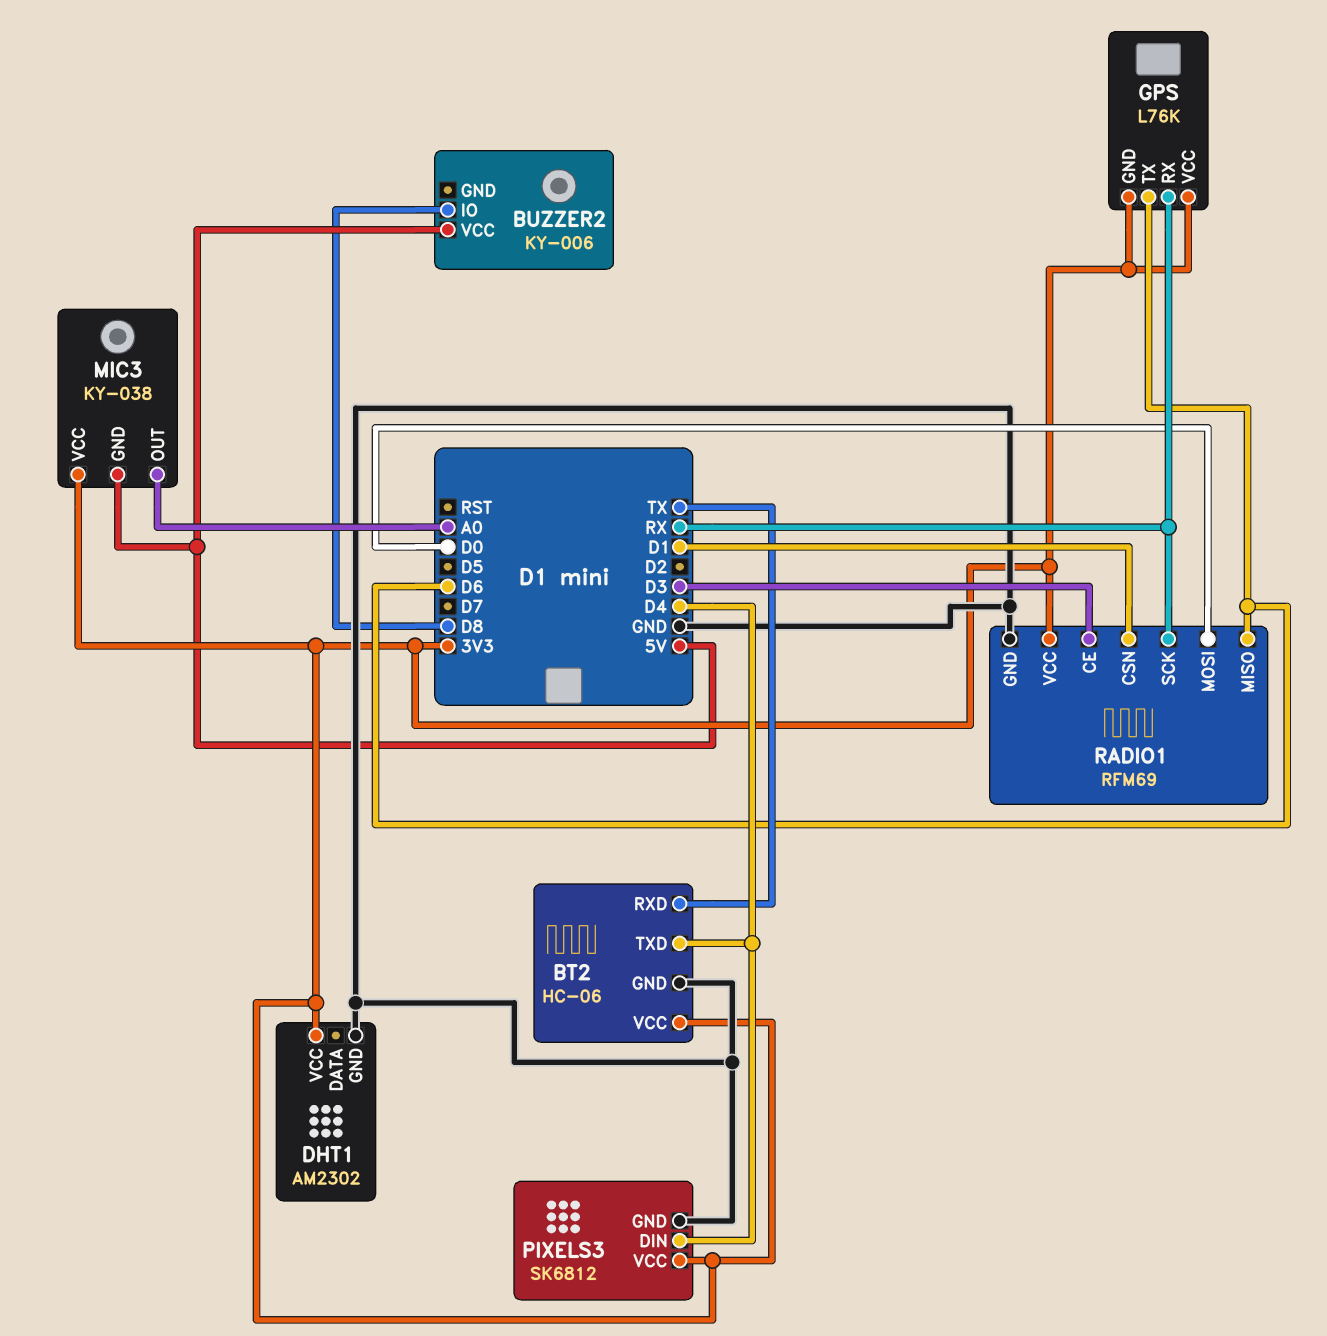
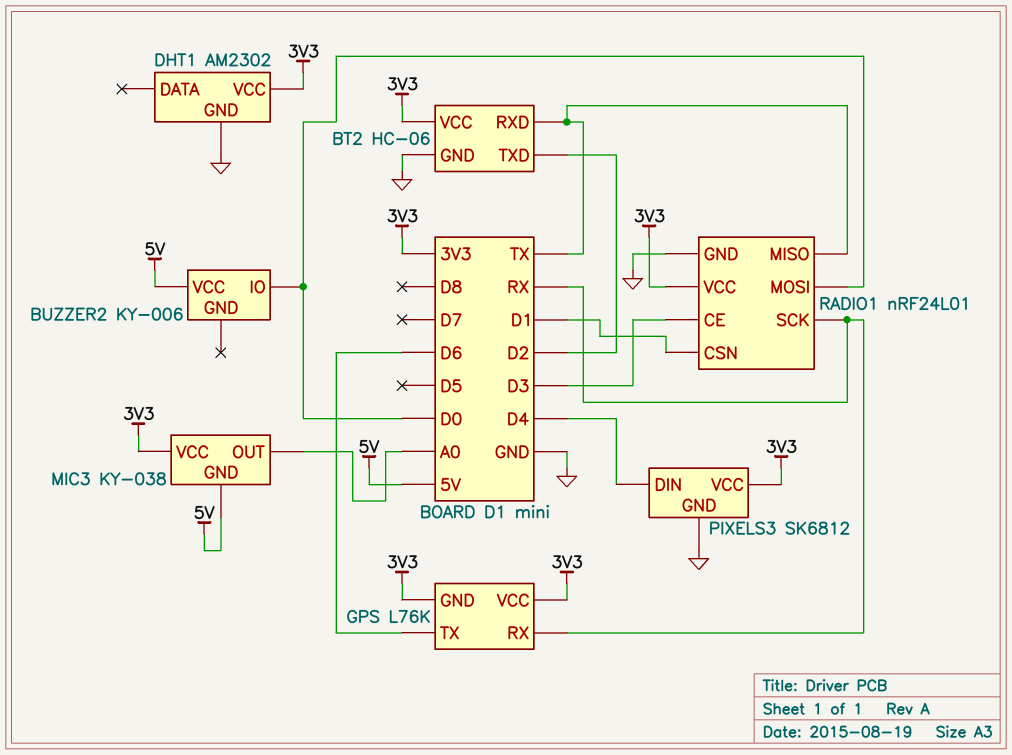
BT2 pin TXD: D4 -> D2
BUZZER2 pin IO: D8 -> D0
RADIO1: RFM69 -> nRF24L01
RADIO1 pin MISO: D6 -> TX

